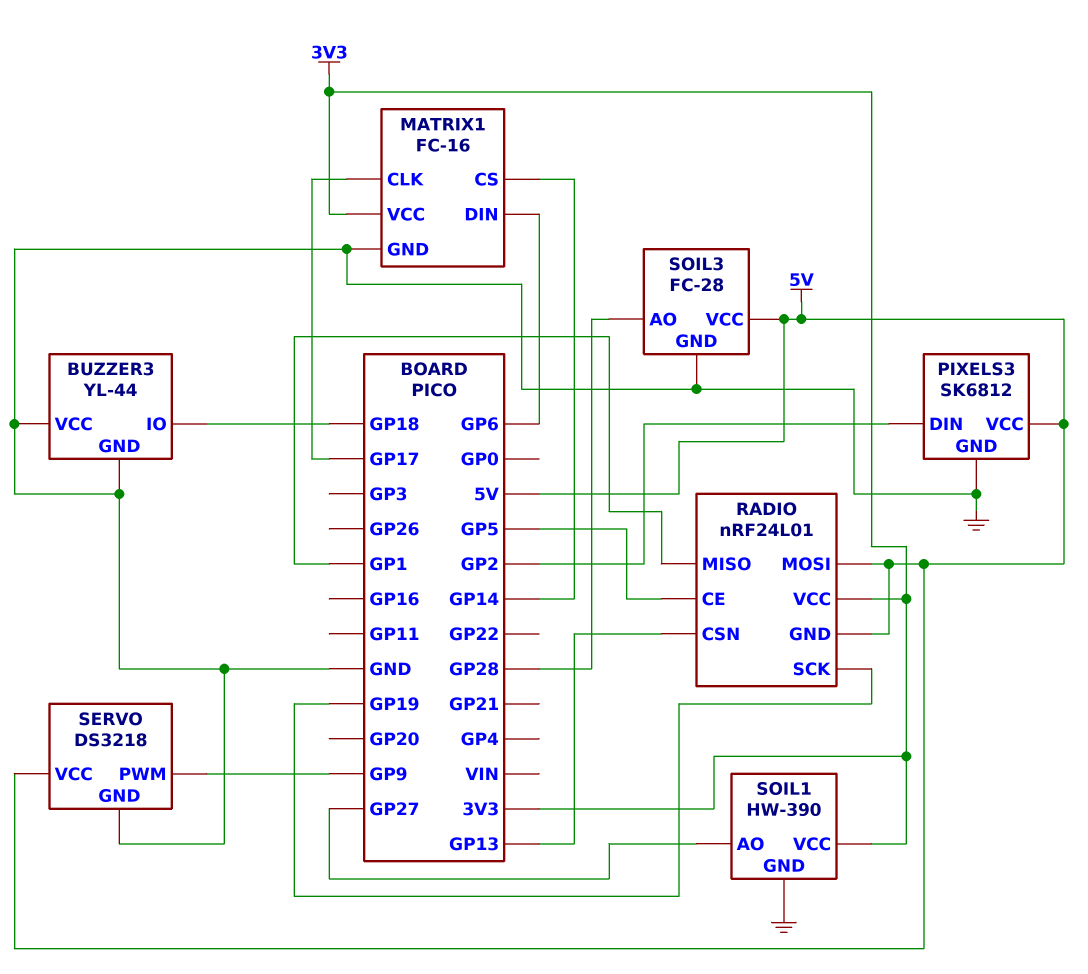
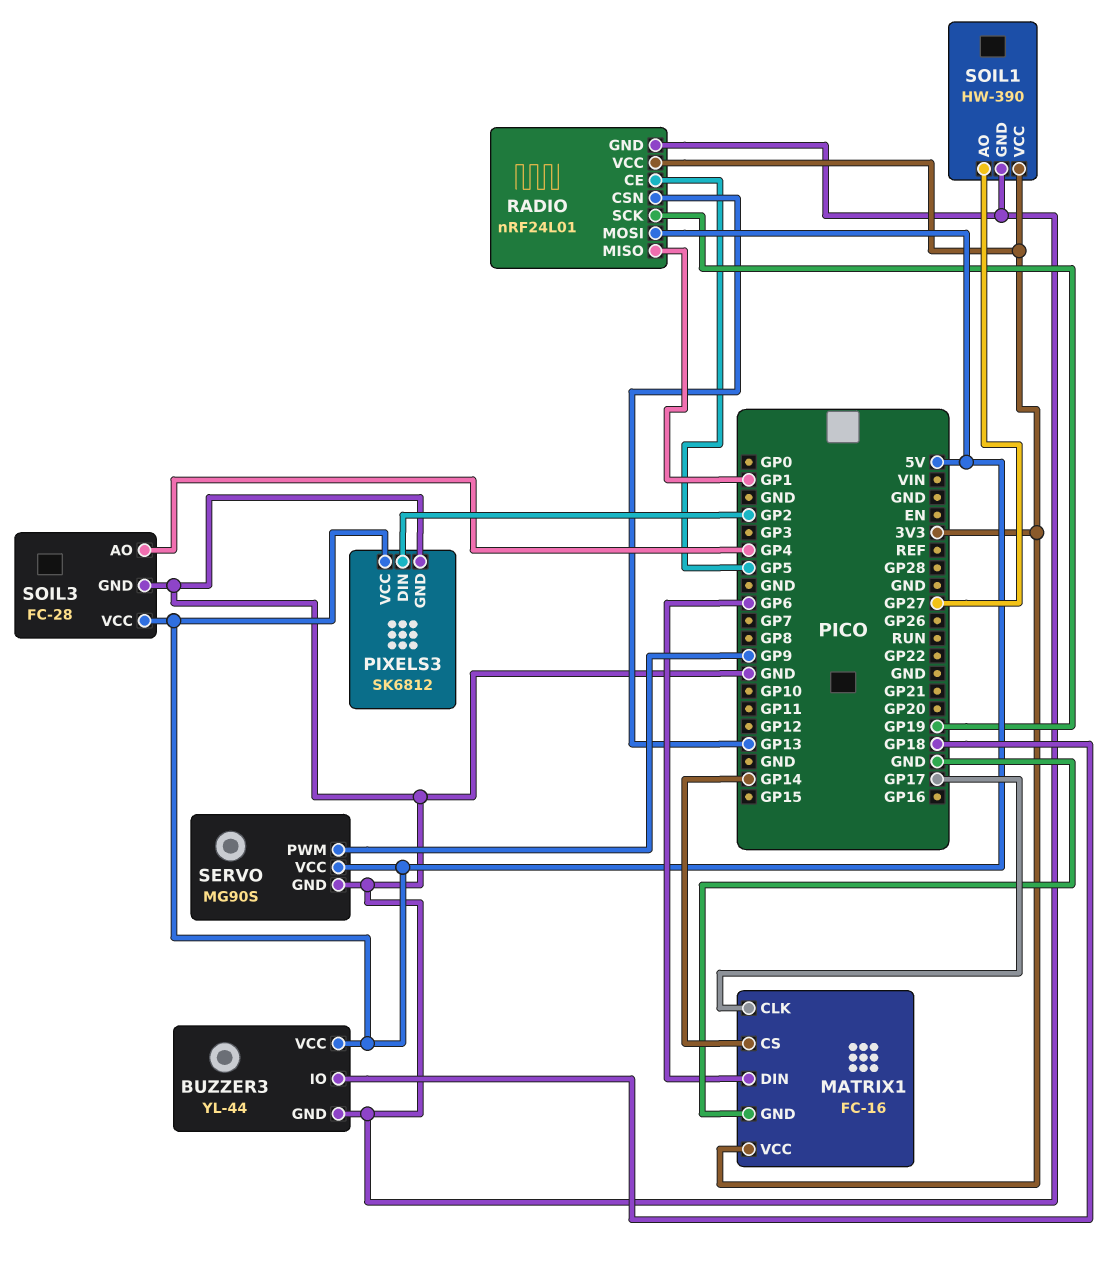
BUZZER3 pin VCC: GND -> 5V
RADIO pin GND: 5V -> GND
SERVO: DS3218 -> MG90S
SOIL3 pin AO: GP28 -> GP4

